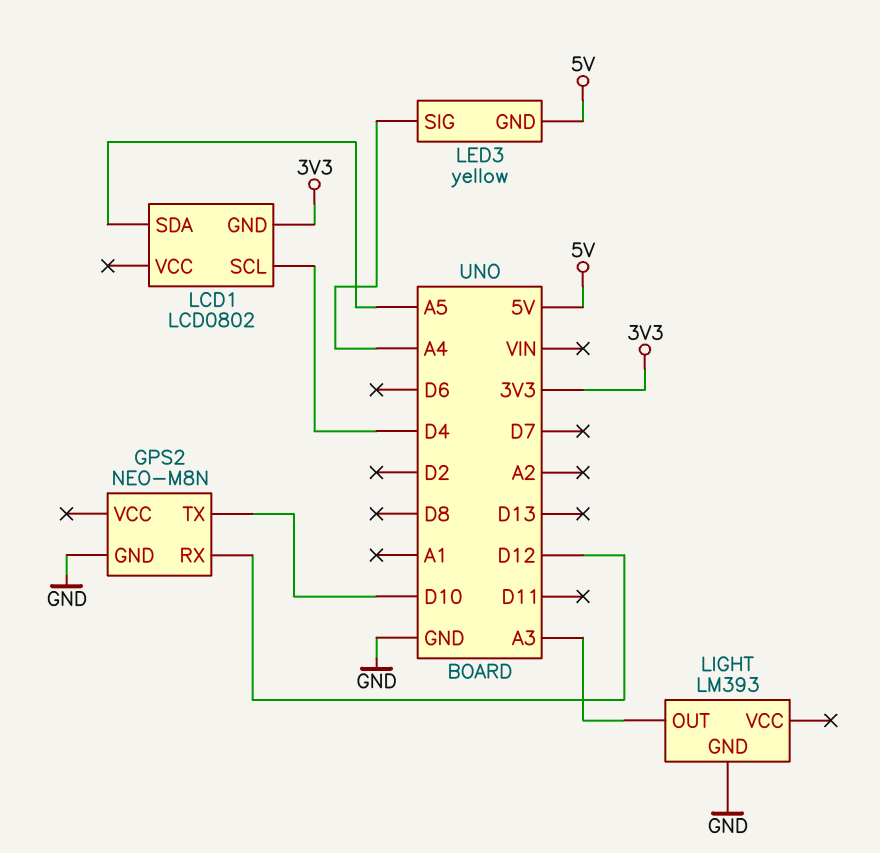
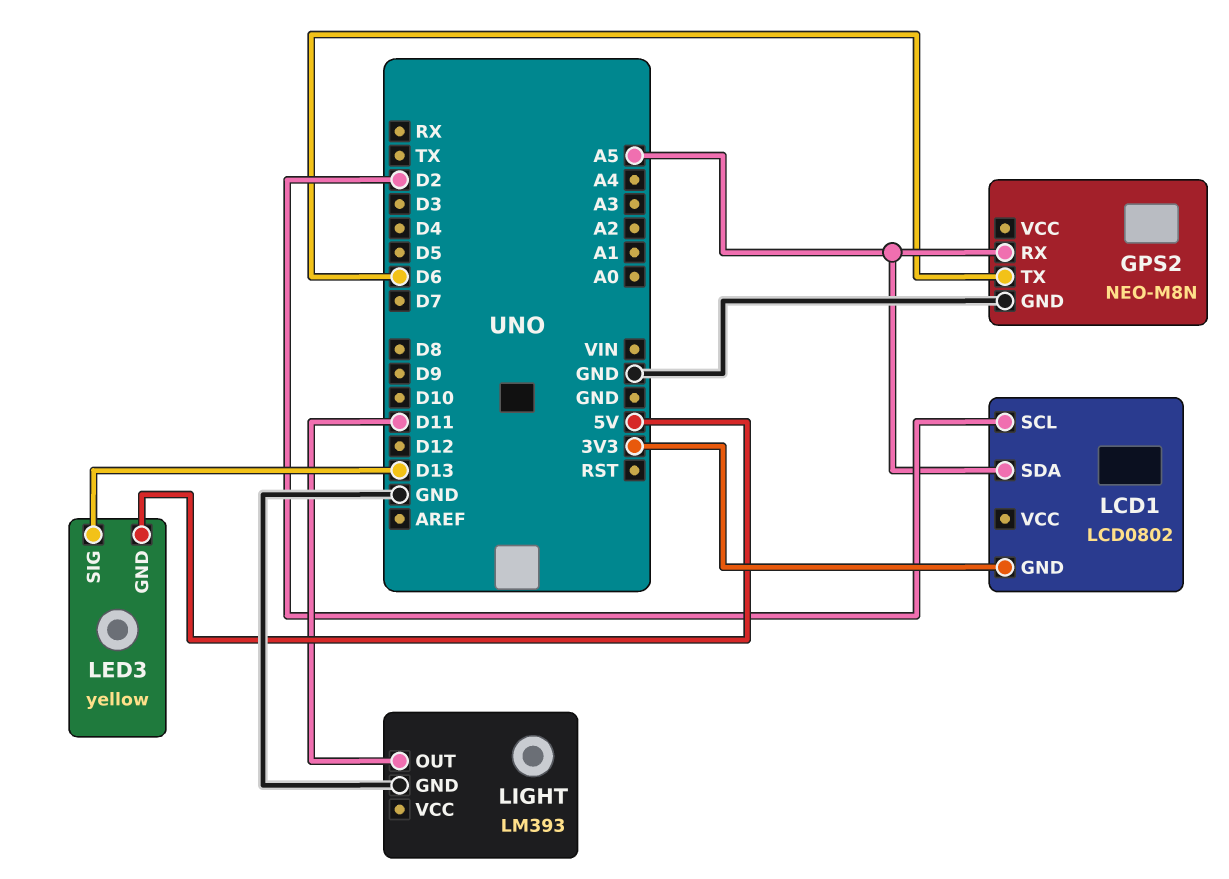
GPS2 pin RX: D12 -> A5
GPS2 pin TX: D10 -> D6
LCD1 pin SCL: D4 -> D2
LED3 pin SIG: A4 -> D13
LIGHT pin OUT: A3 -> D11

